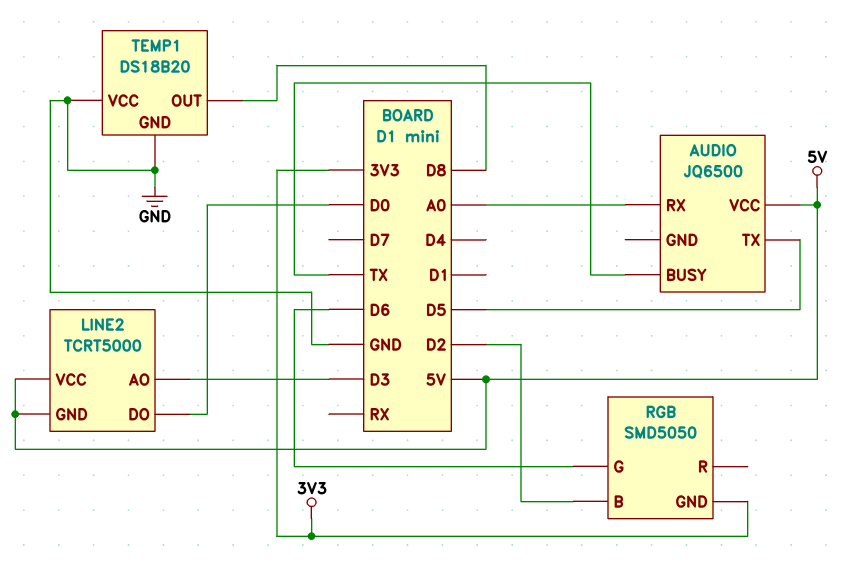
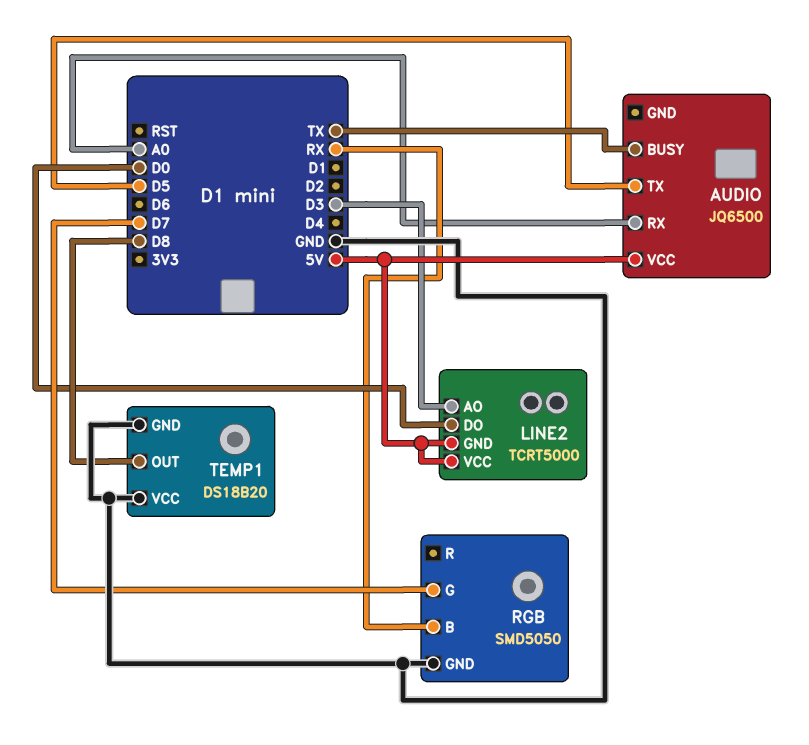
RGB pin B: D2 -> RX
RGB pin G: D6 -> D7
RGB pin GND: 3V3 -> GND

